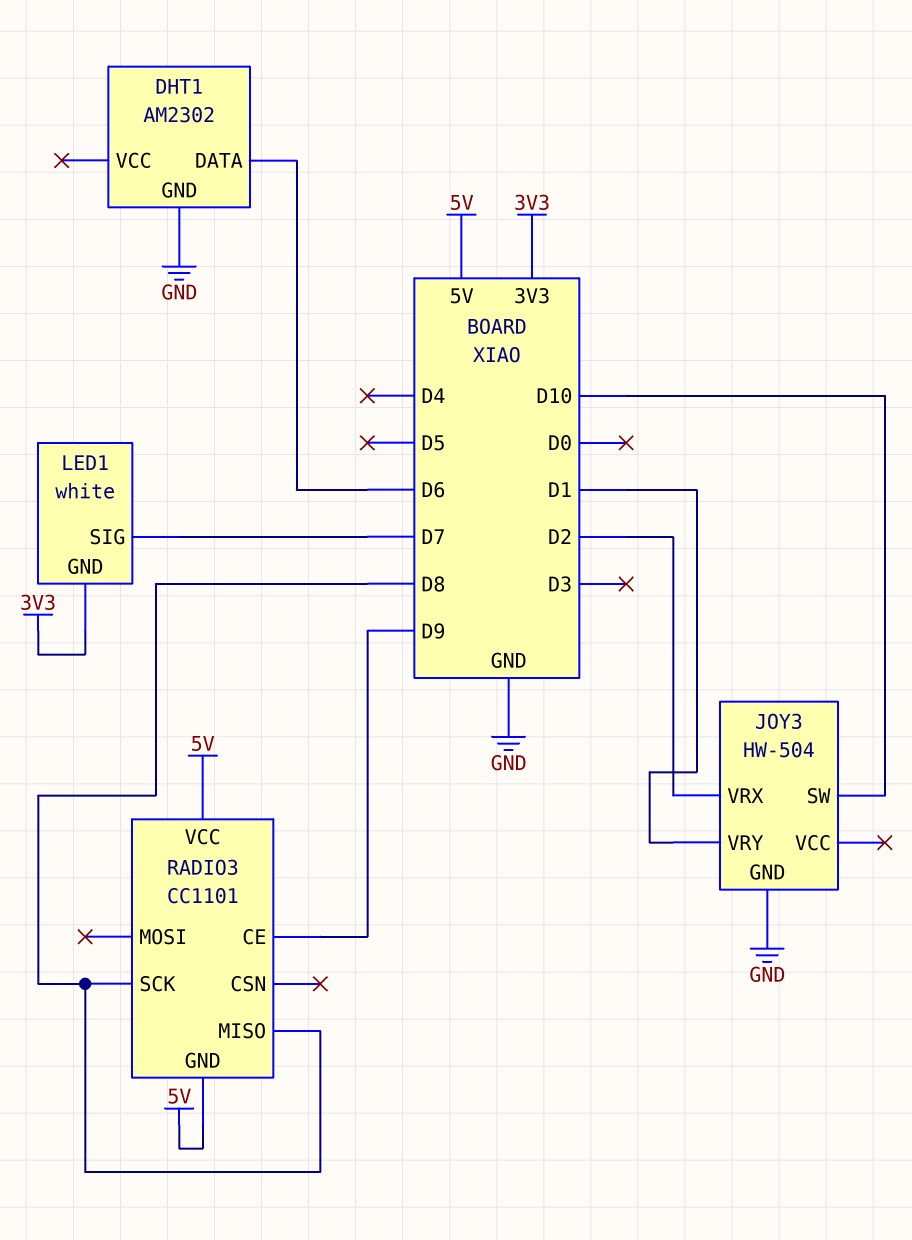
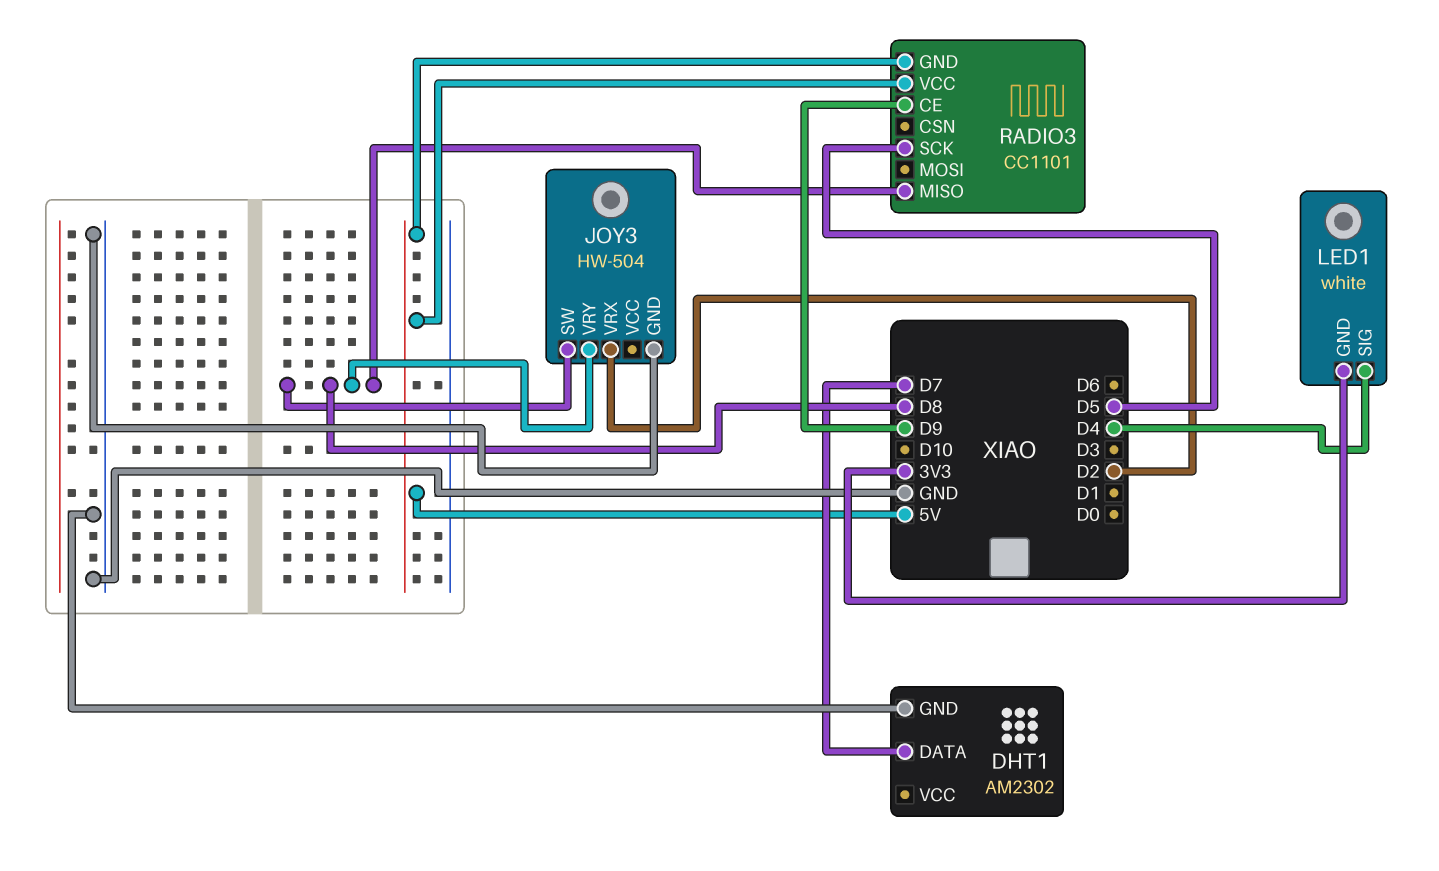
DHT1 pin DATA: D6 -> D7
JOY3 pin SW: D10 -> D8
JOY3 pin VRY: D1 -> D8
LED1 pin SIG: D7 -> D4
RADIO3 pin SCK: D8 -> D5

